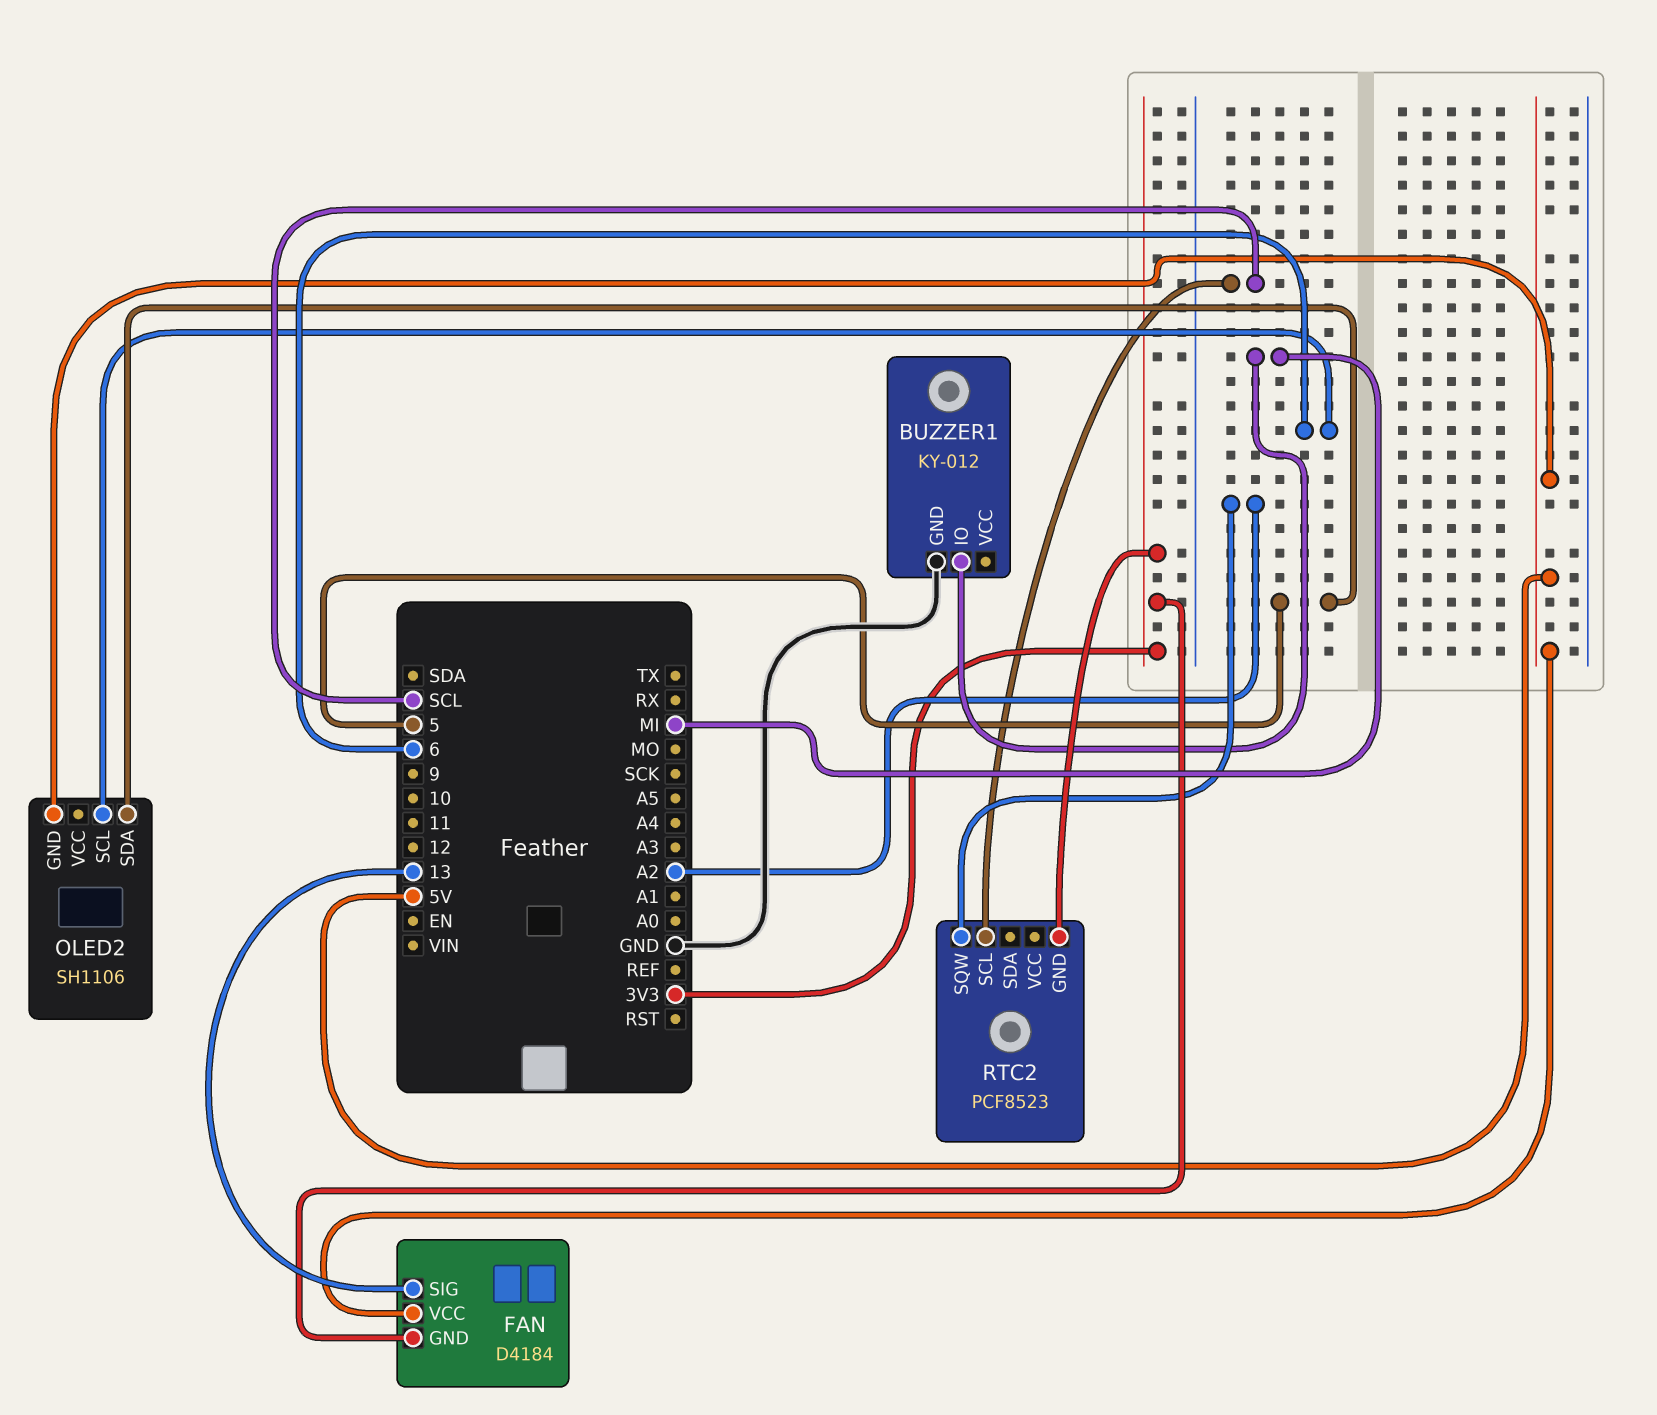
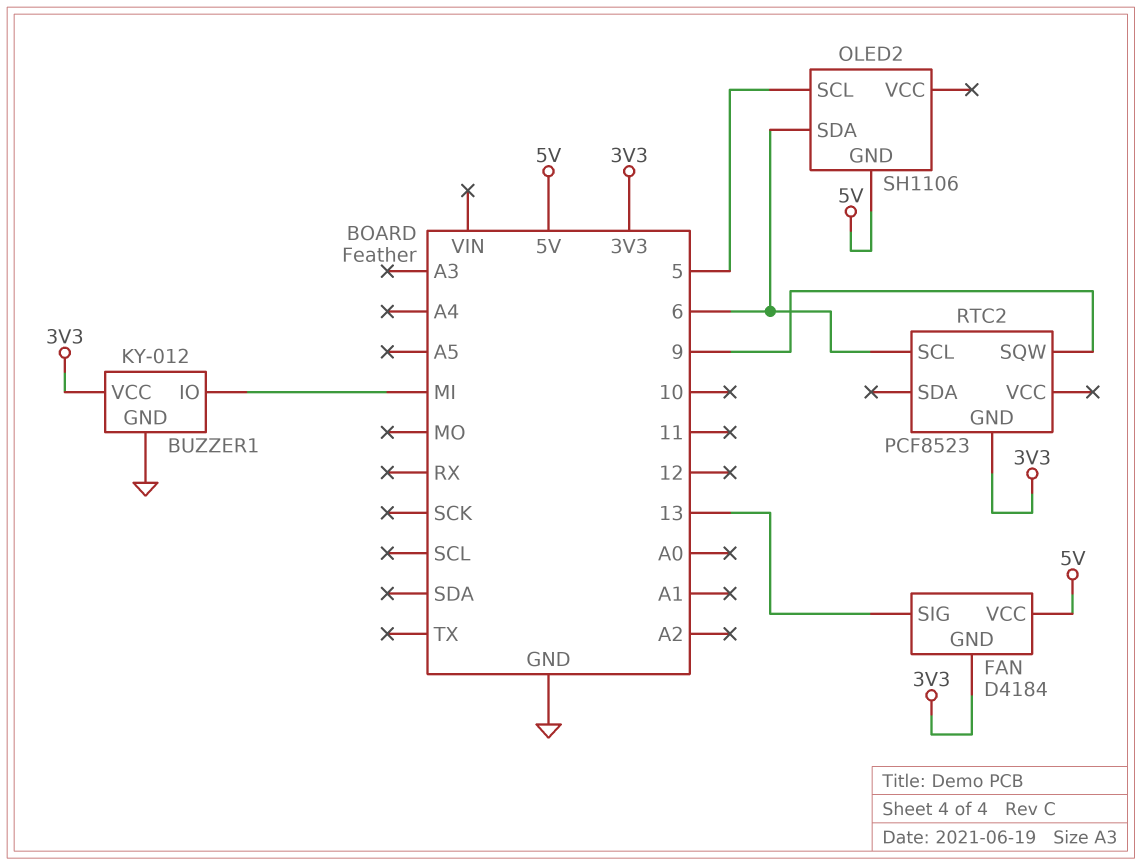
BUZZER1 pin VCC: none -> 3V3
OLED2 pin SCL: 6 -> 5
OLED2 pin SDA: 5 -> 6
RTC2 pin SCL: SCL -> 6
RTC2 pin SQW: A2 -> 9

